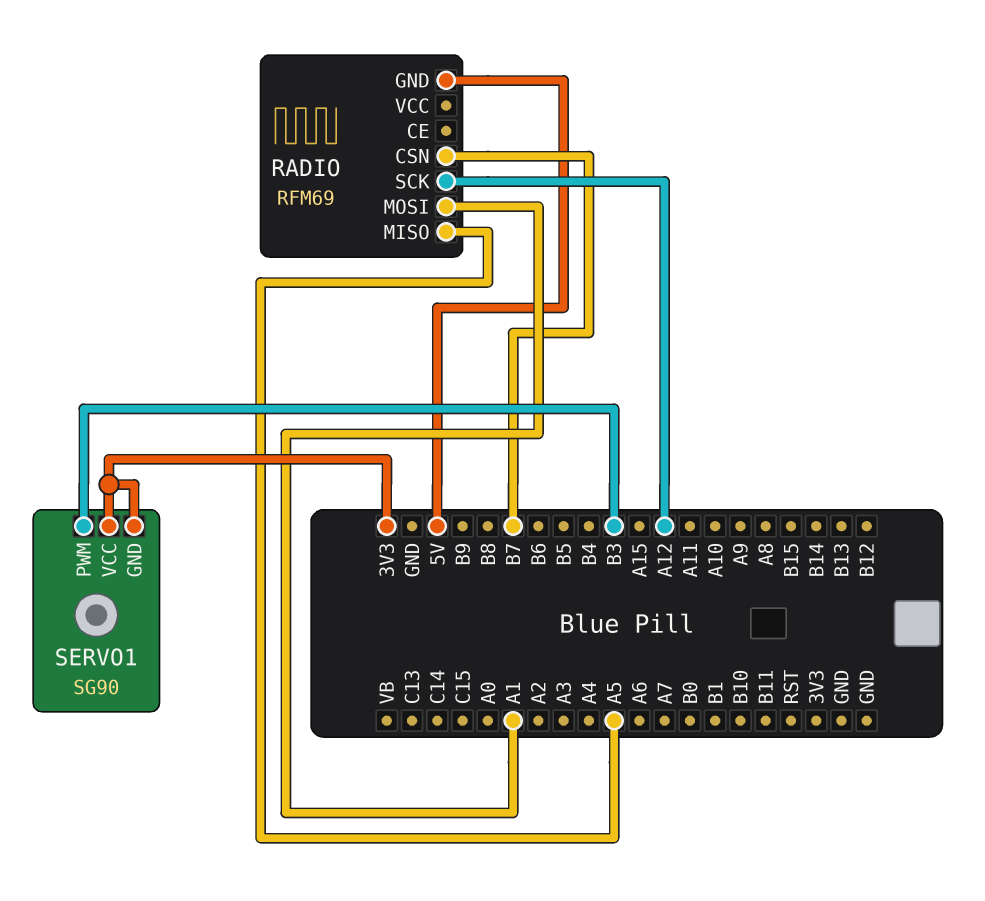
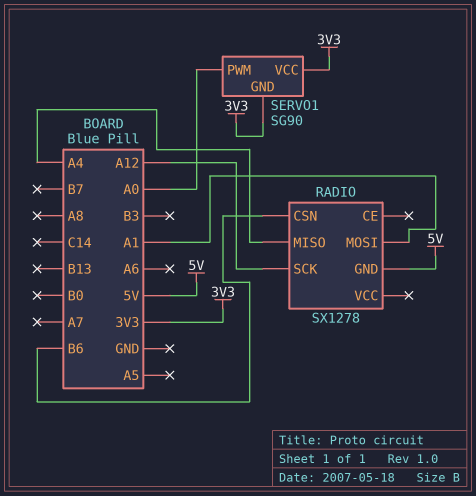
RADIO: RFM69 -> SX1278
RADIO pin CSN: B7 -> B6
RADIO pin MISO: A5 -> A4
SERVO1 pin PWM: B3 -> A0

